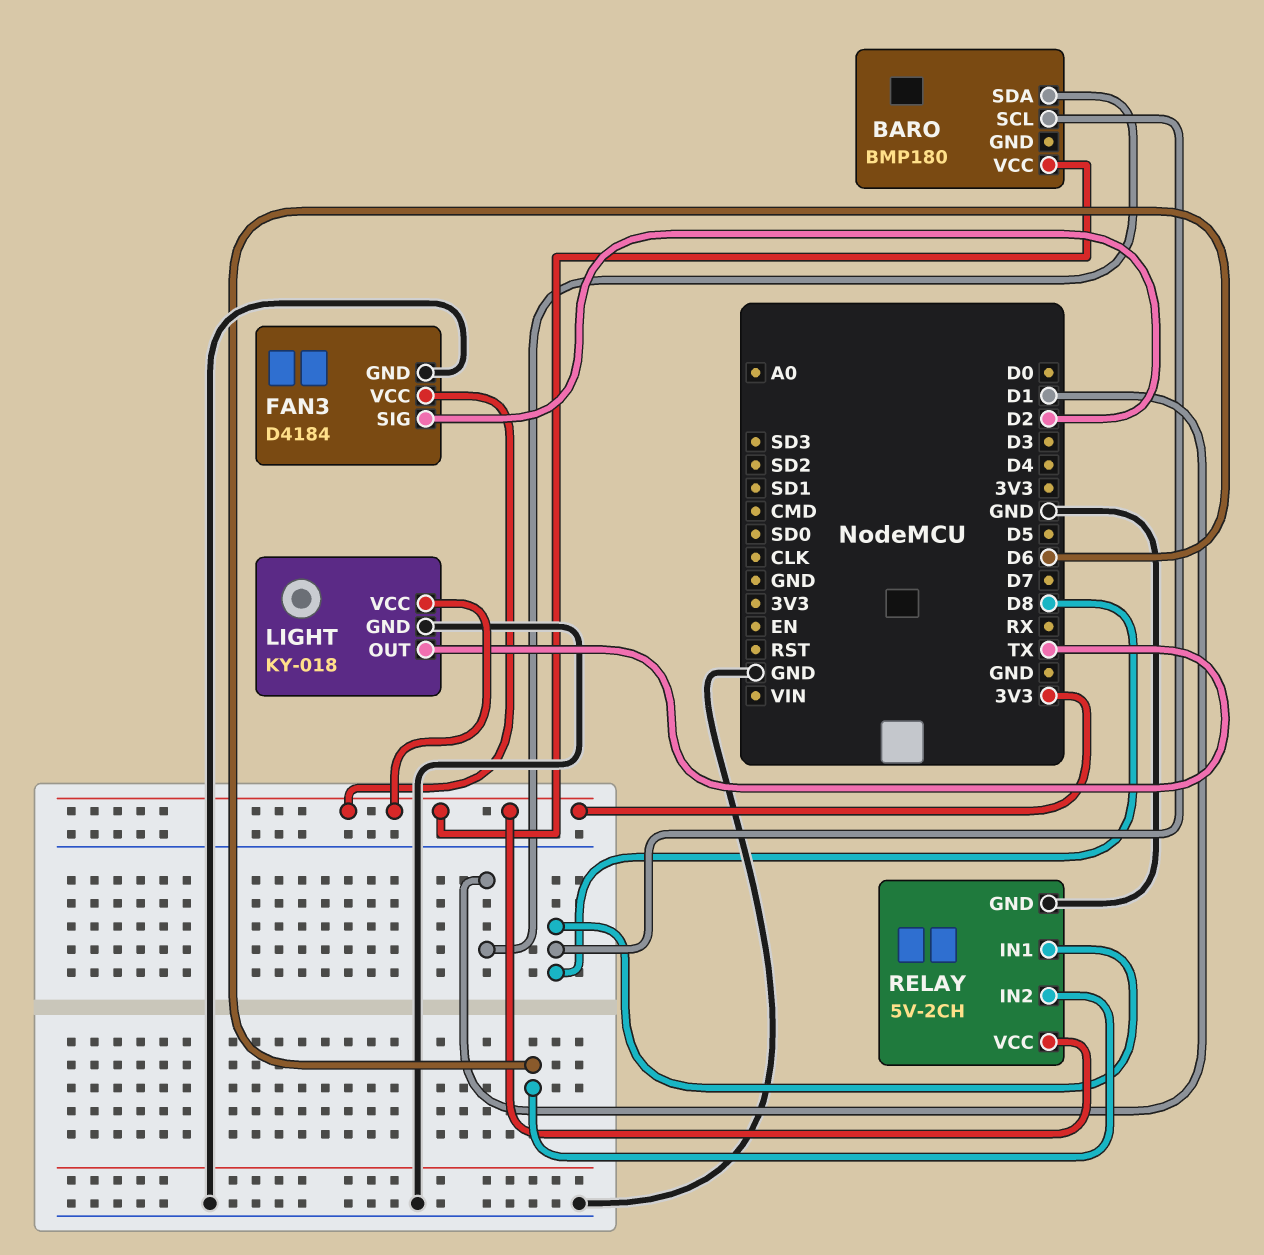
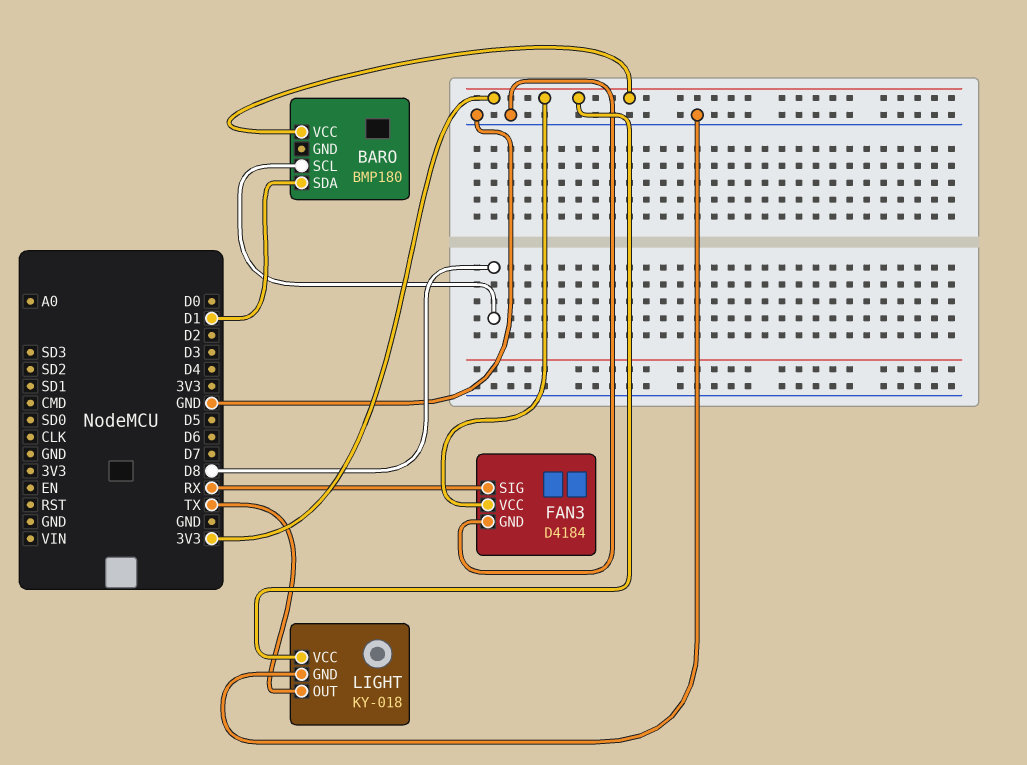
FAN3 pin SIG: D2 -> RX
RELAY: 5V-2CH -> none
RELAY pin GND: GND -> none
RELAY pin IN1: D8 -> none
RELAY pin IN2: D6 -> none
RELAY pin VCC: 3V3 -> none

